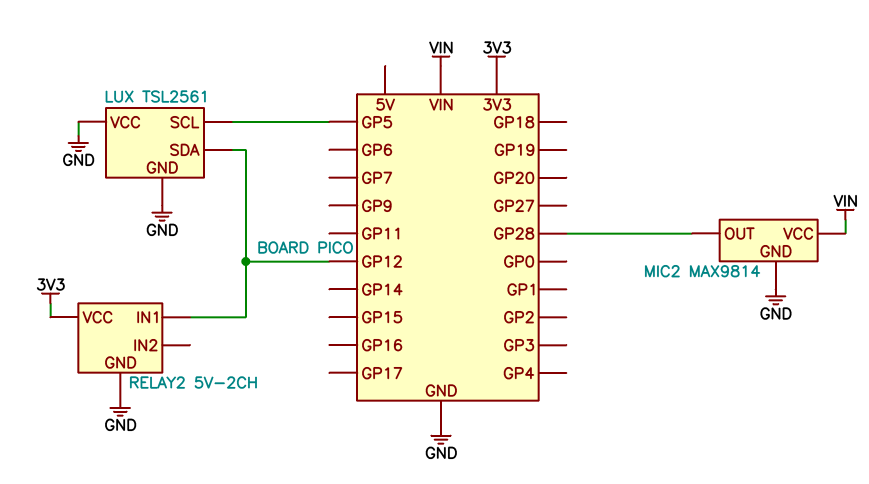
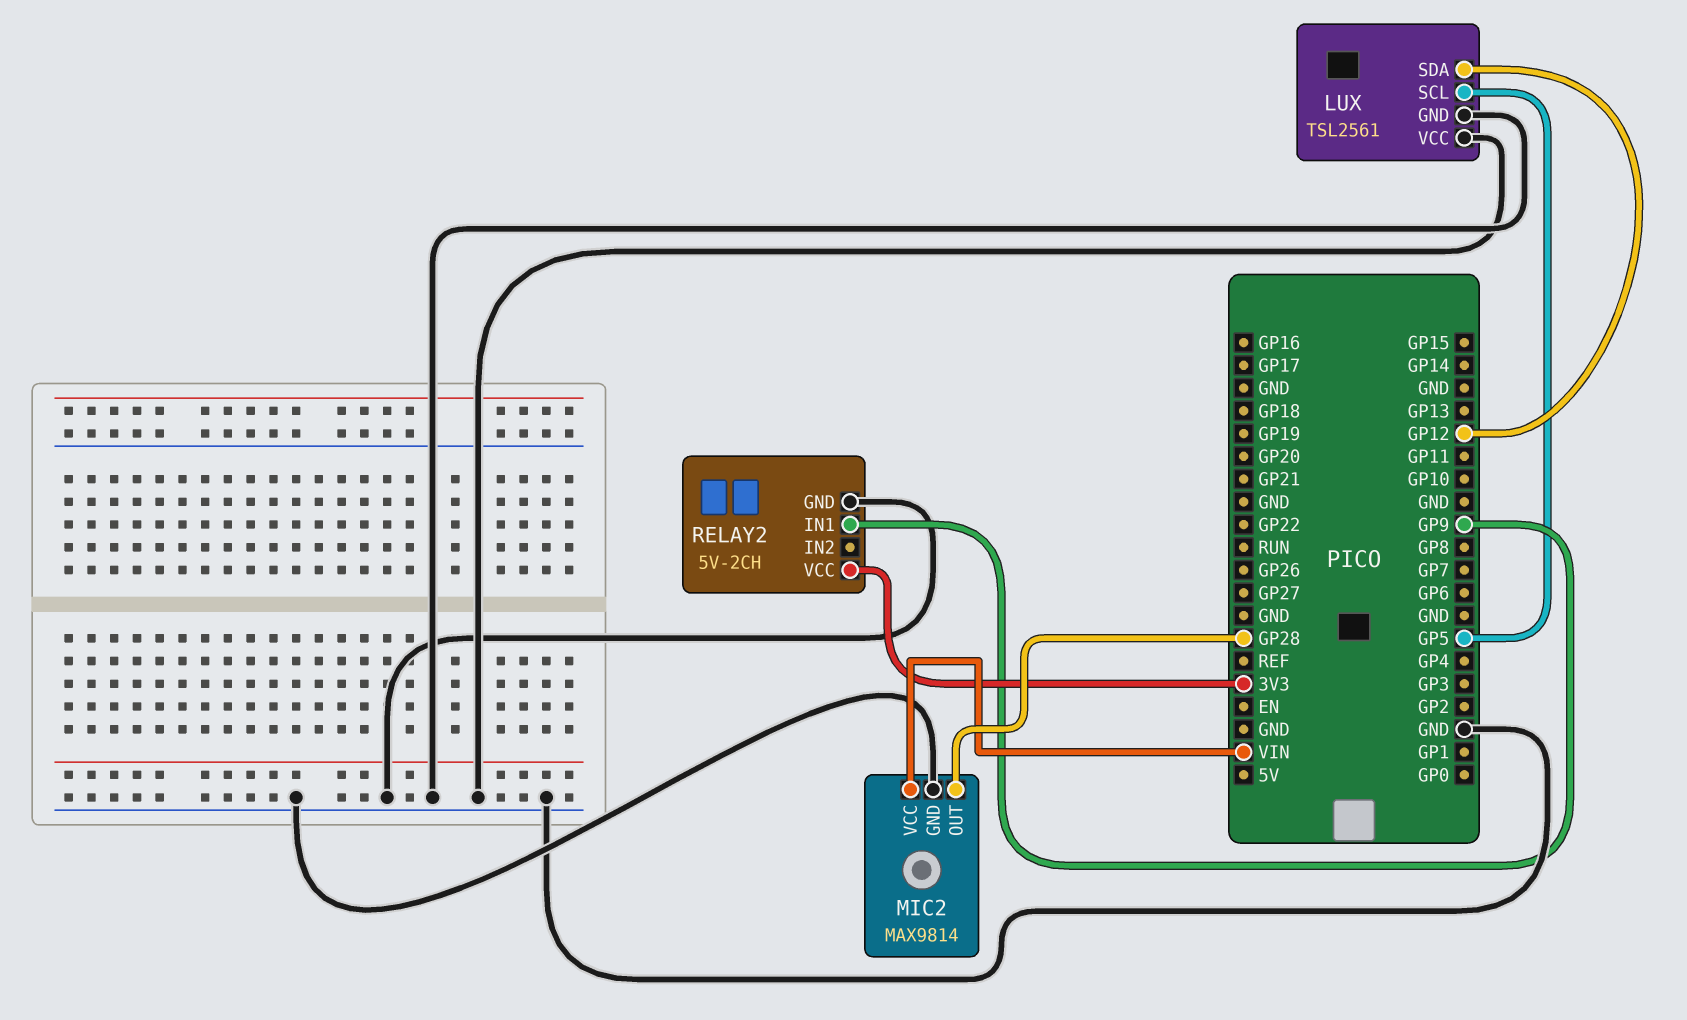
RELAY2 pin IN1: GP12 -> GP9

